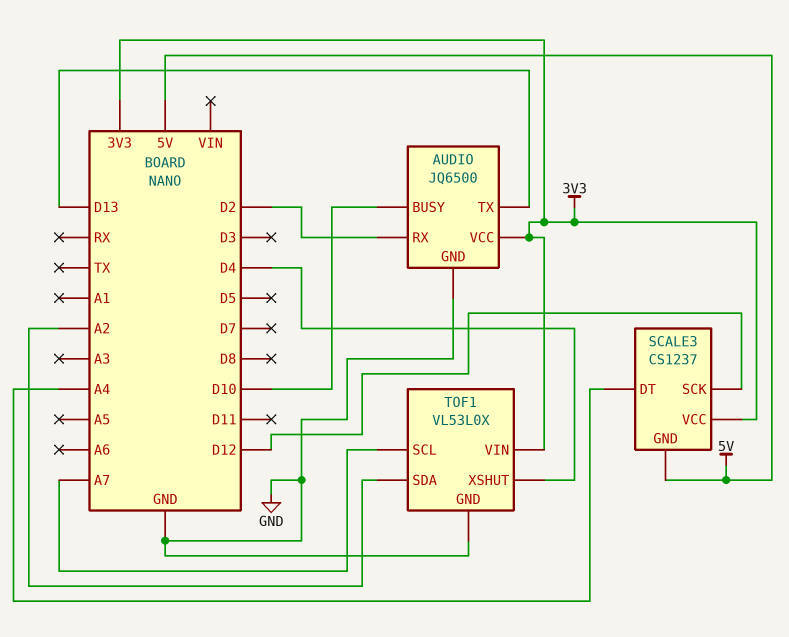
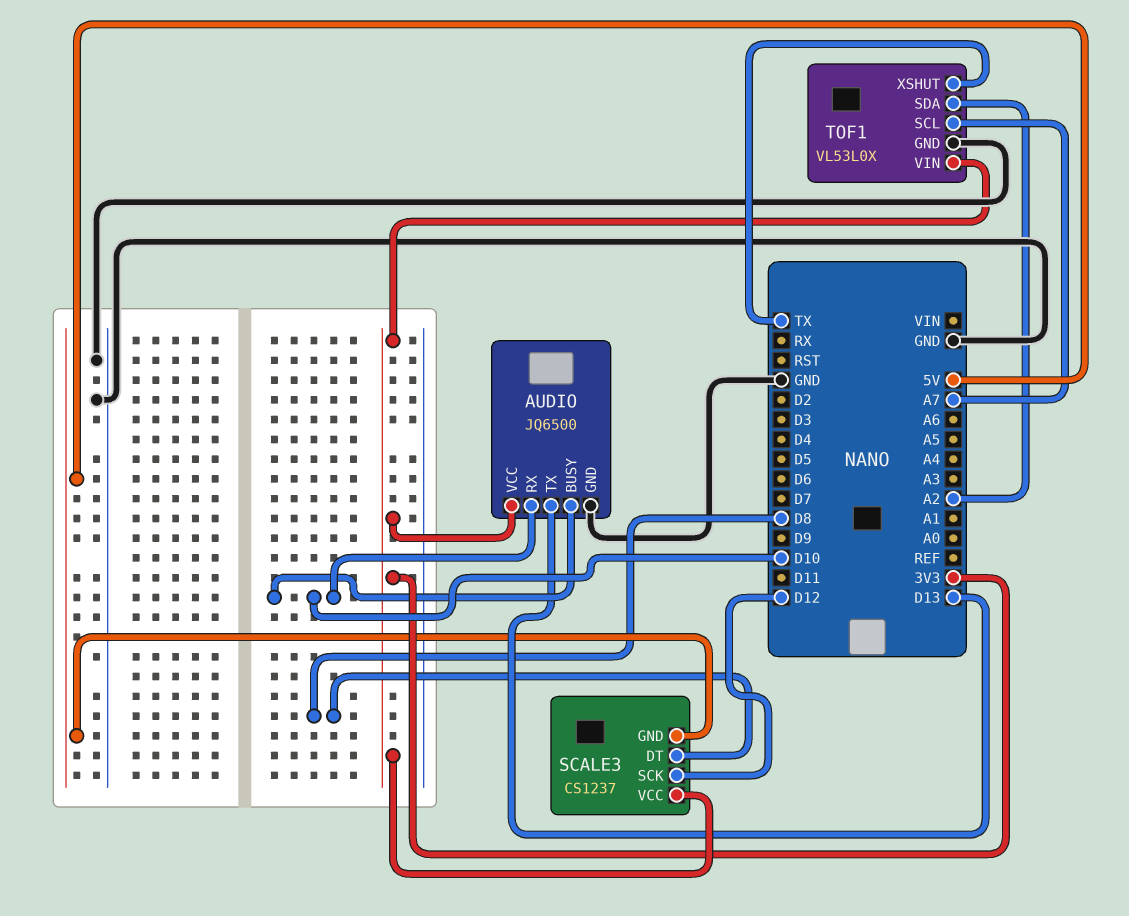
AUDIO pin RX: D2 -> D10
SCALE3 pin DT: A4 -> D8
TOF1 pin XSHUT: D4 -> TX

